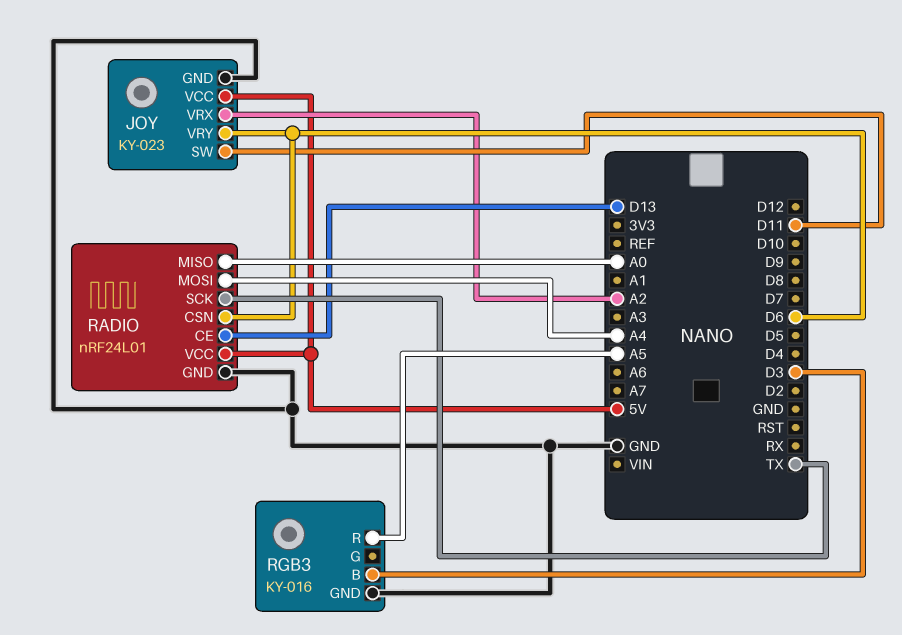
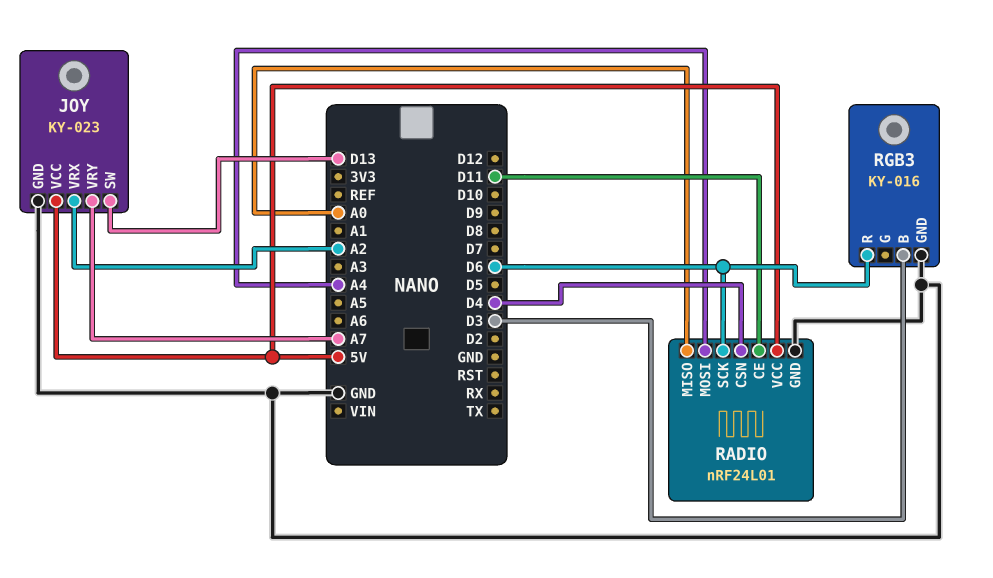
JOY pin SW: D11 -> D13
JOY pin VRY: D6 -> A7
RADIO pin CE: D13 -> D11
RADIO pin CSN: D6 -> D4
RADIO pin SCK: TX -> D6
RGB3 pin R: A5 -> D6

